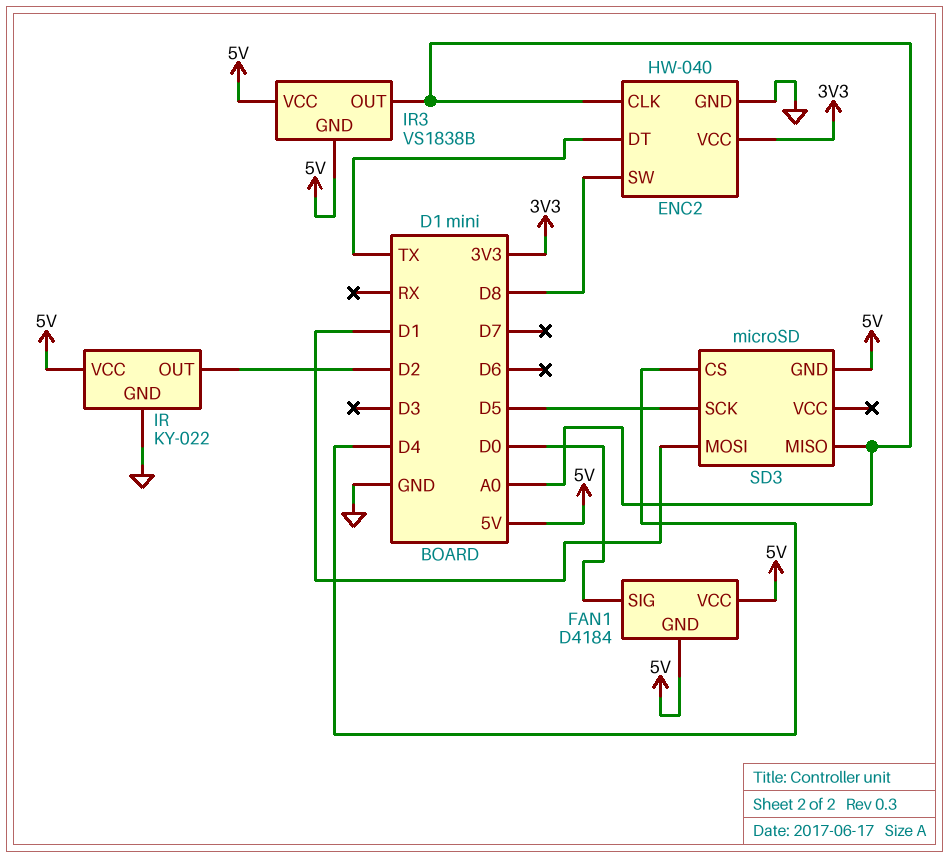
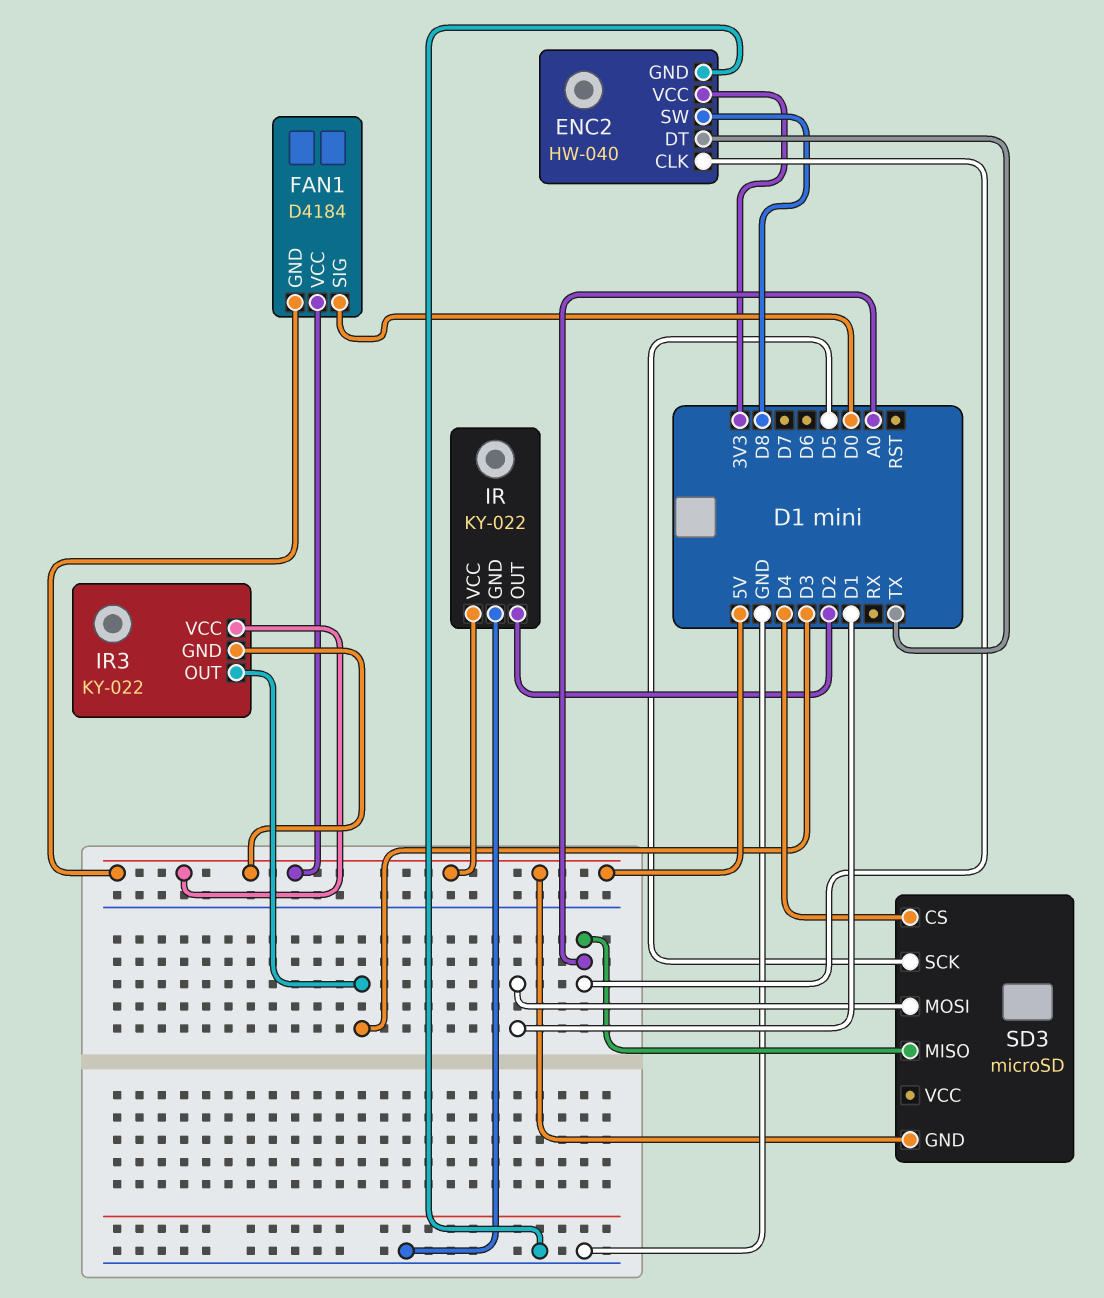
IR3: VS1838B -> KY-022
IR3 pin OUT: A0 -> D3

